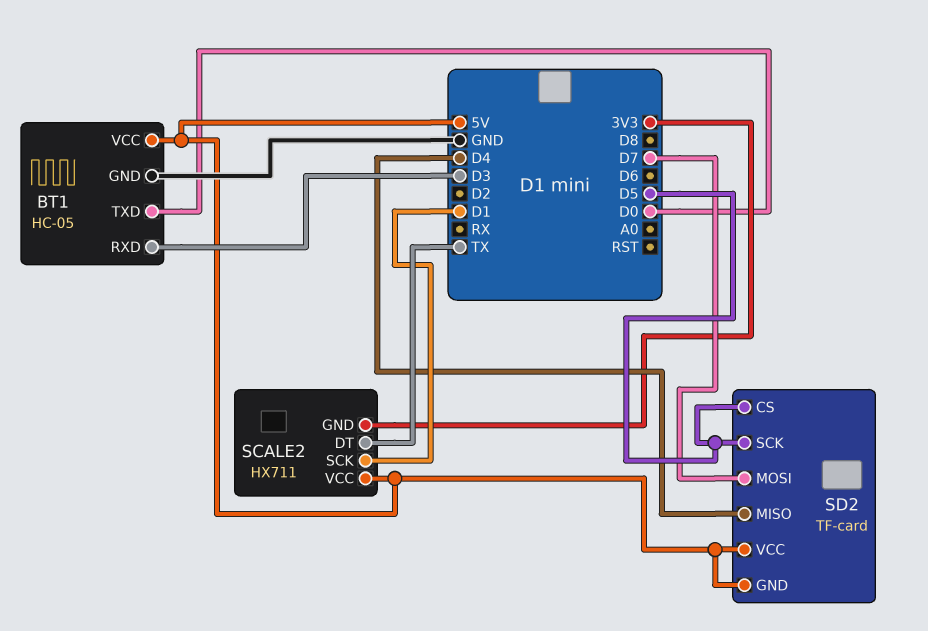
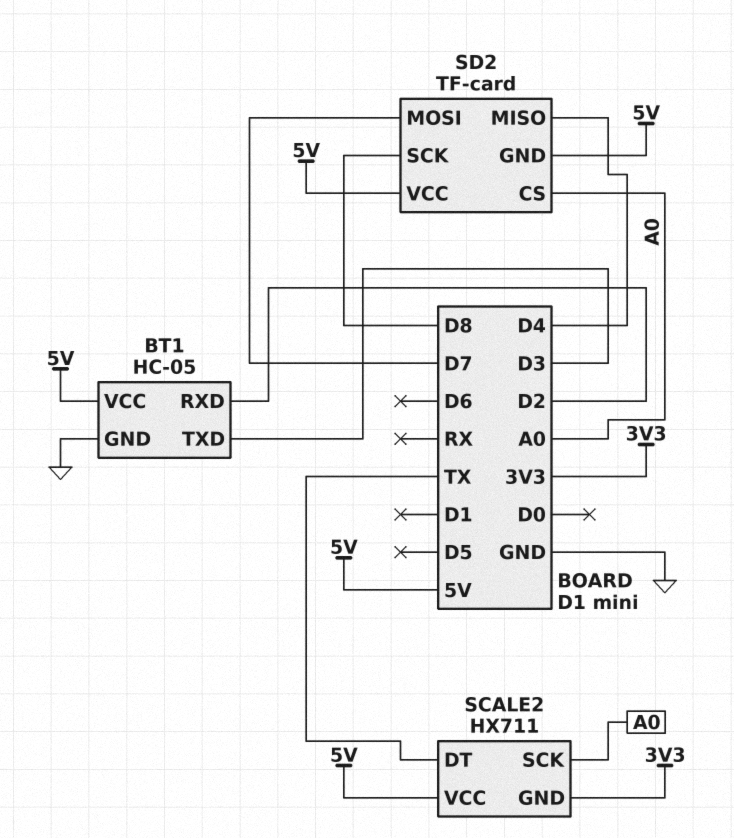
BT1 pin RXD: D3 -> D2
BT1 pin TXD: D0 -> D3
SCALE2 pin SCK: D1 -> A0
SD2 pin CS: D5 -> A0
SD2 pin SCK: D5 -> D8

